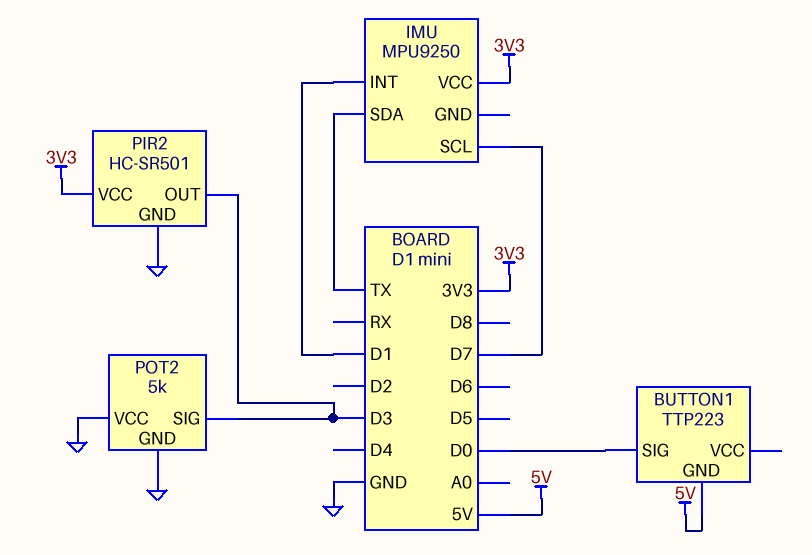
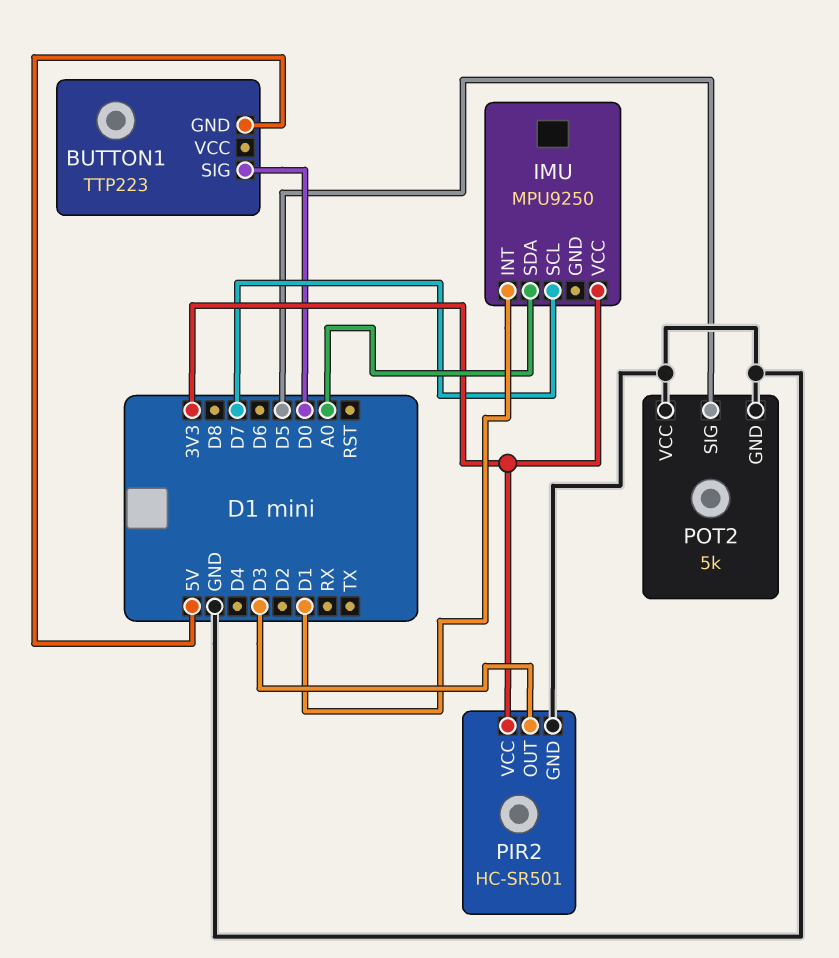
IMU pin SDA: TX -> A0
POT2 pin SIG: D3 -> D5

